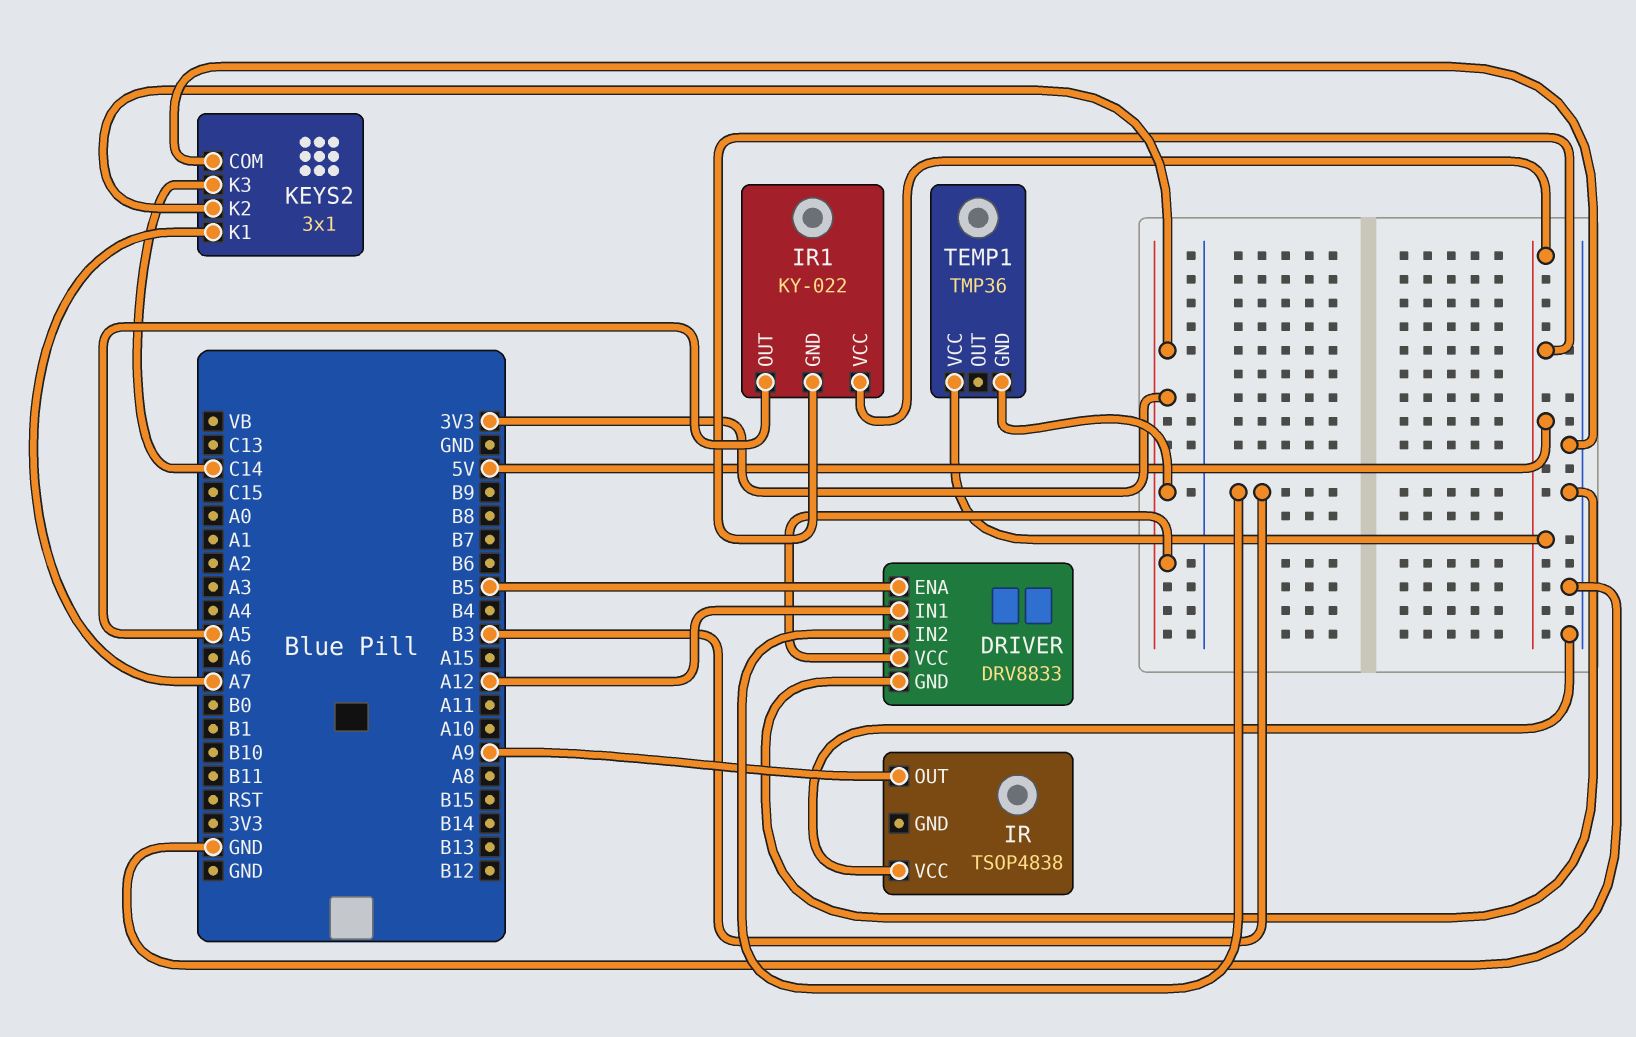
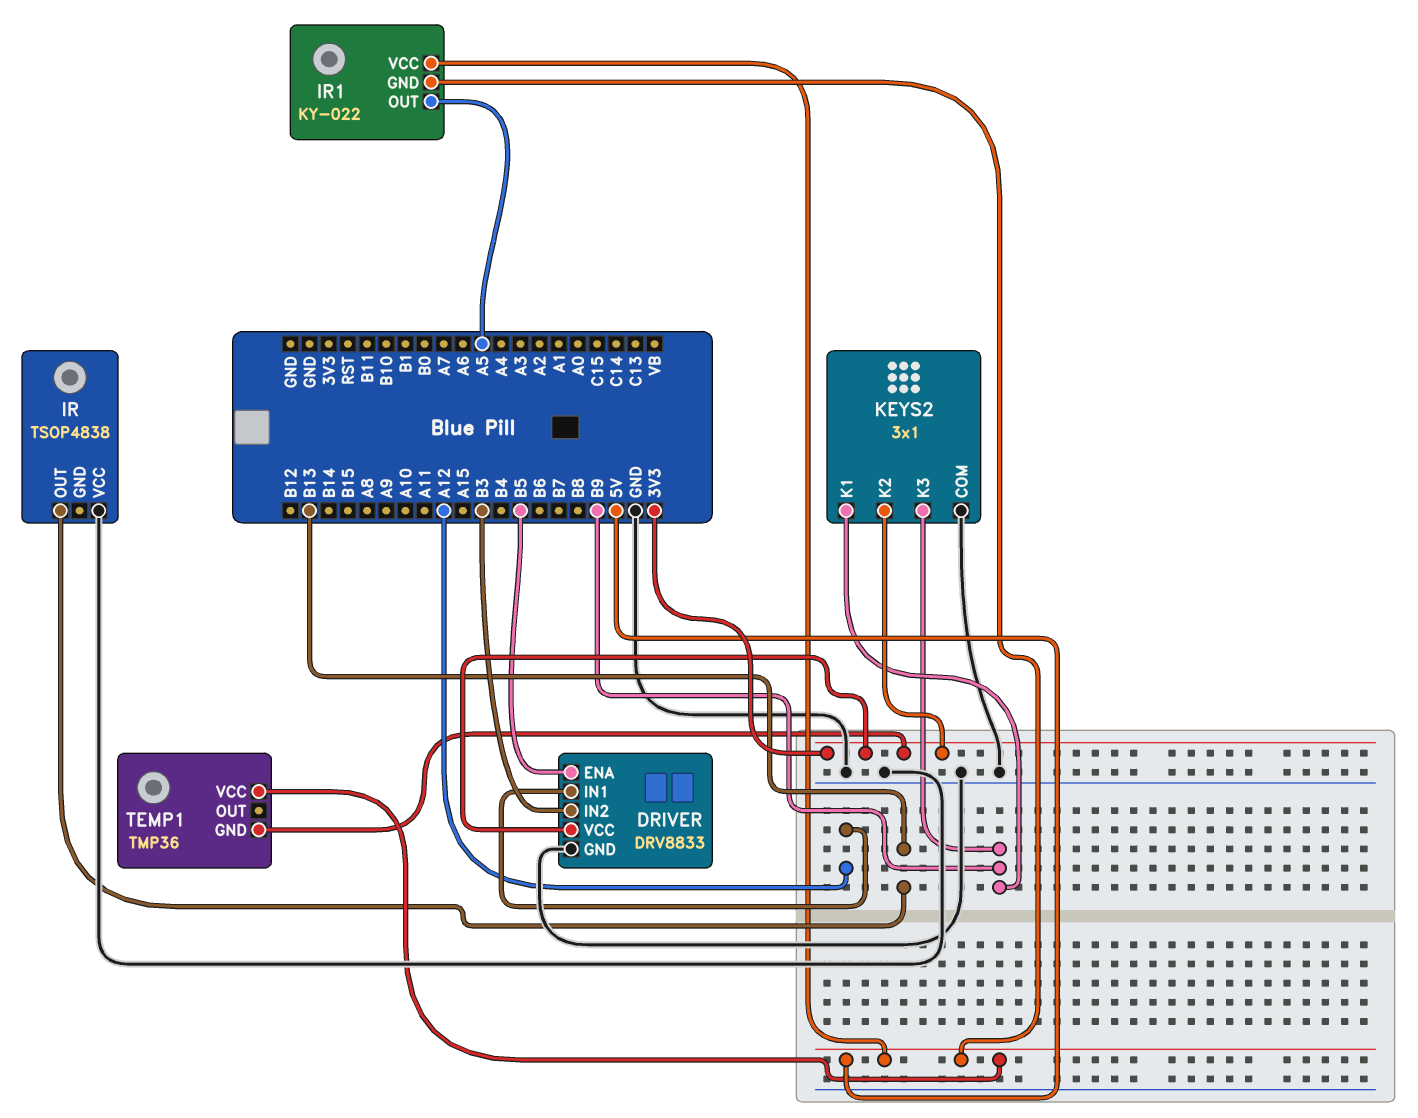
IR pin OUT: A9 -> B13
KEYS2 pin K1: A7 -> B9
KEYS2 pin K3: C14 -> B9

